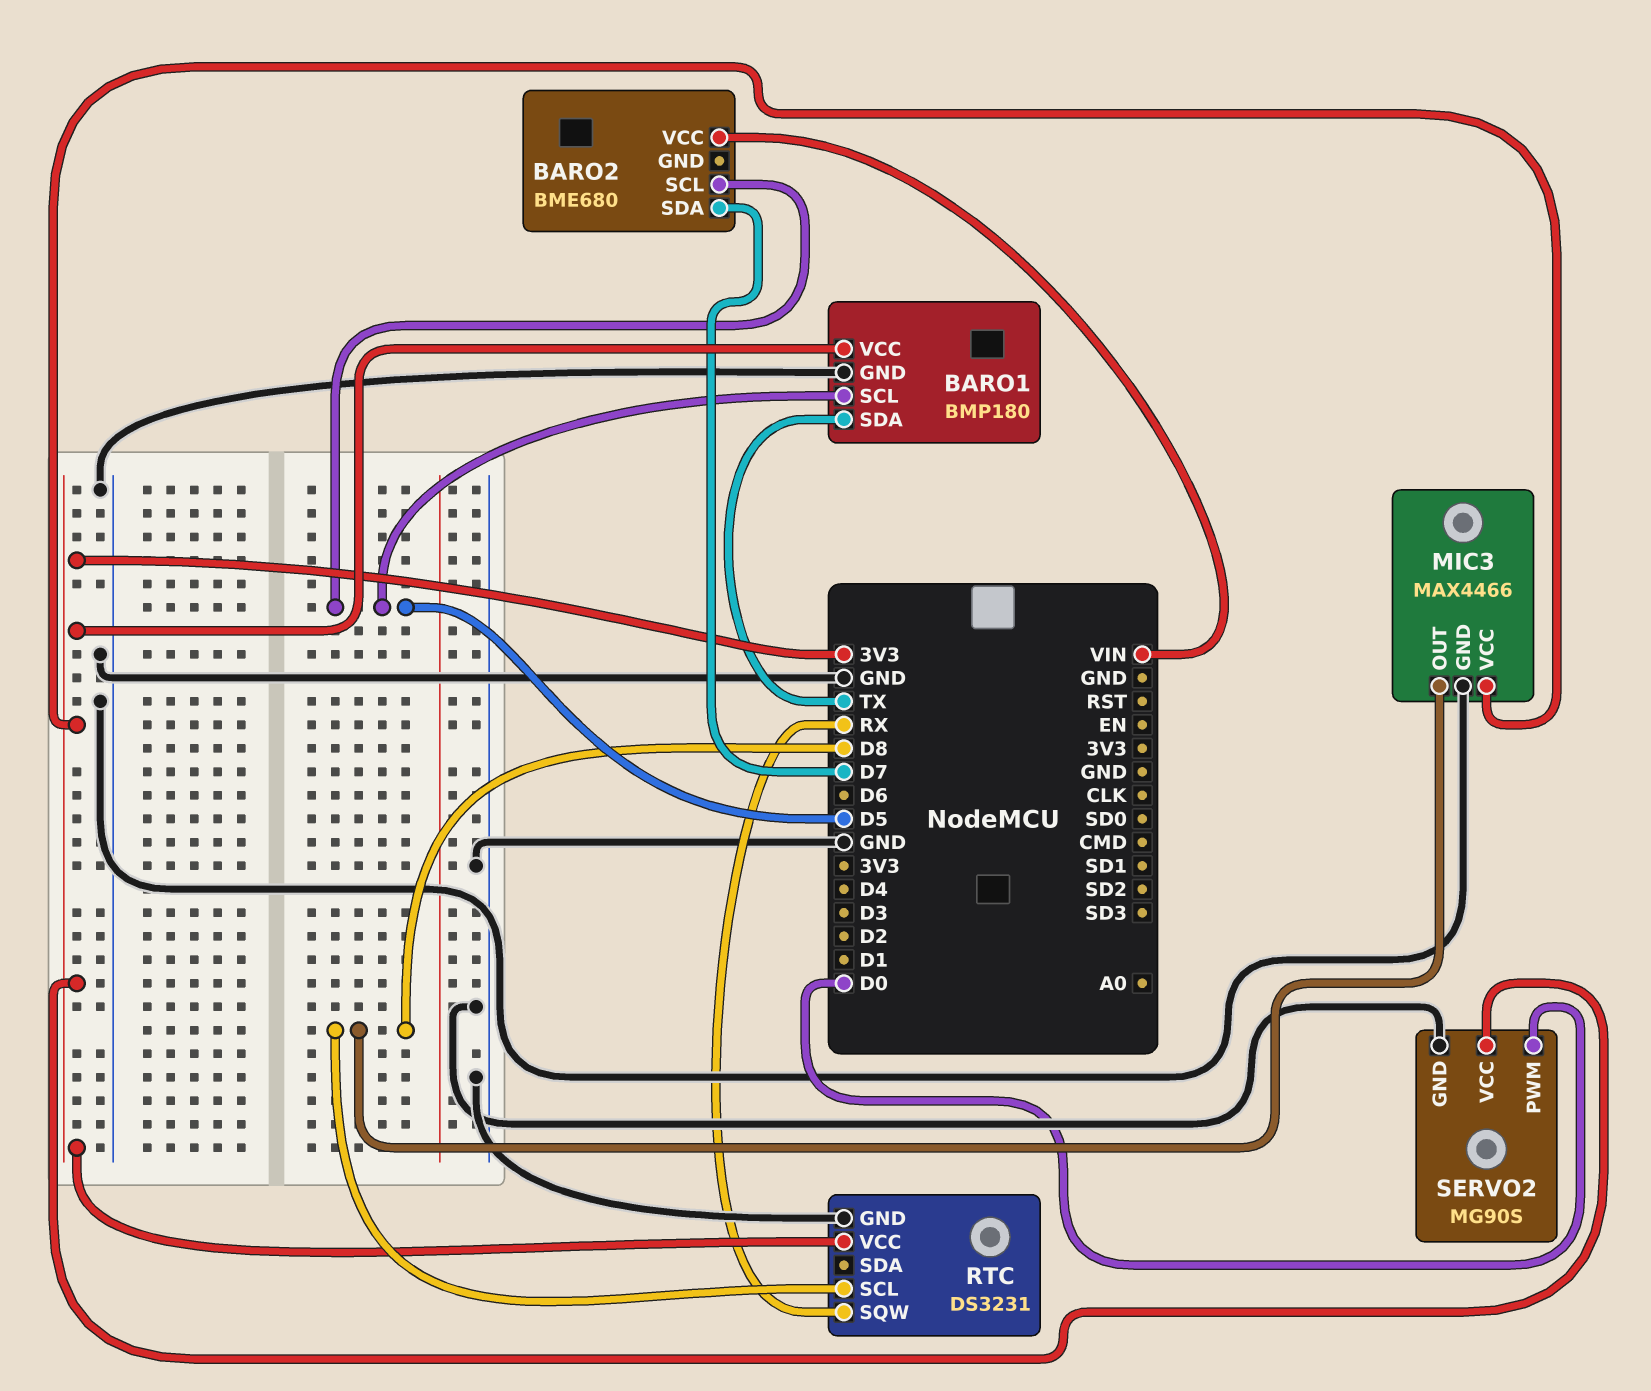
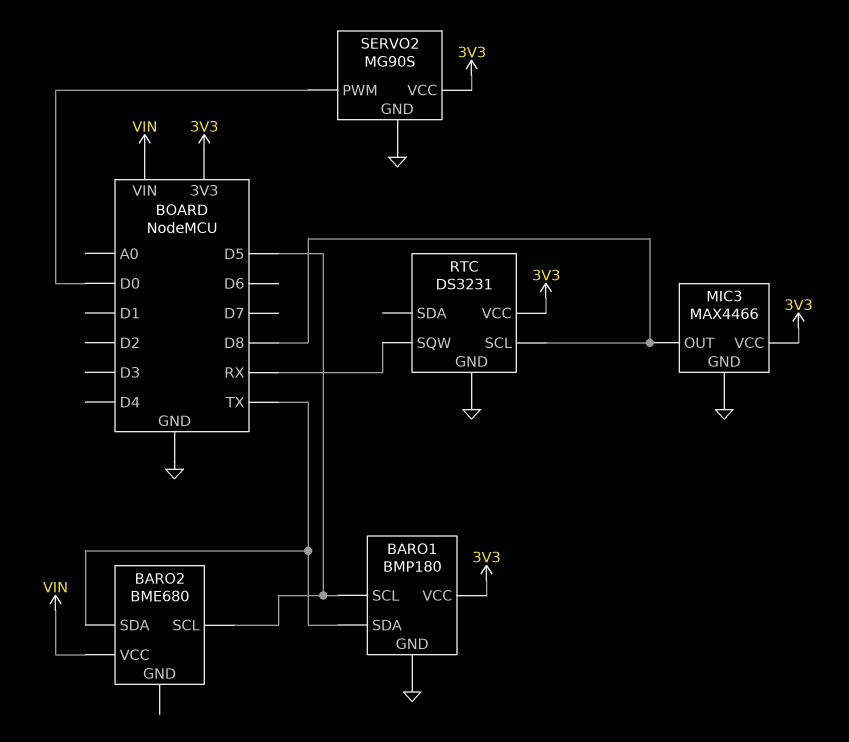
BARO2 pin SDA: D7 -> TX

